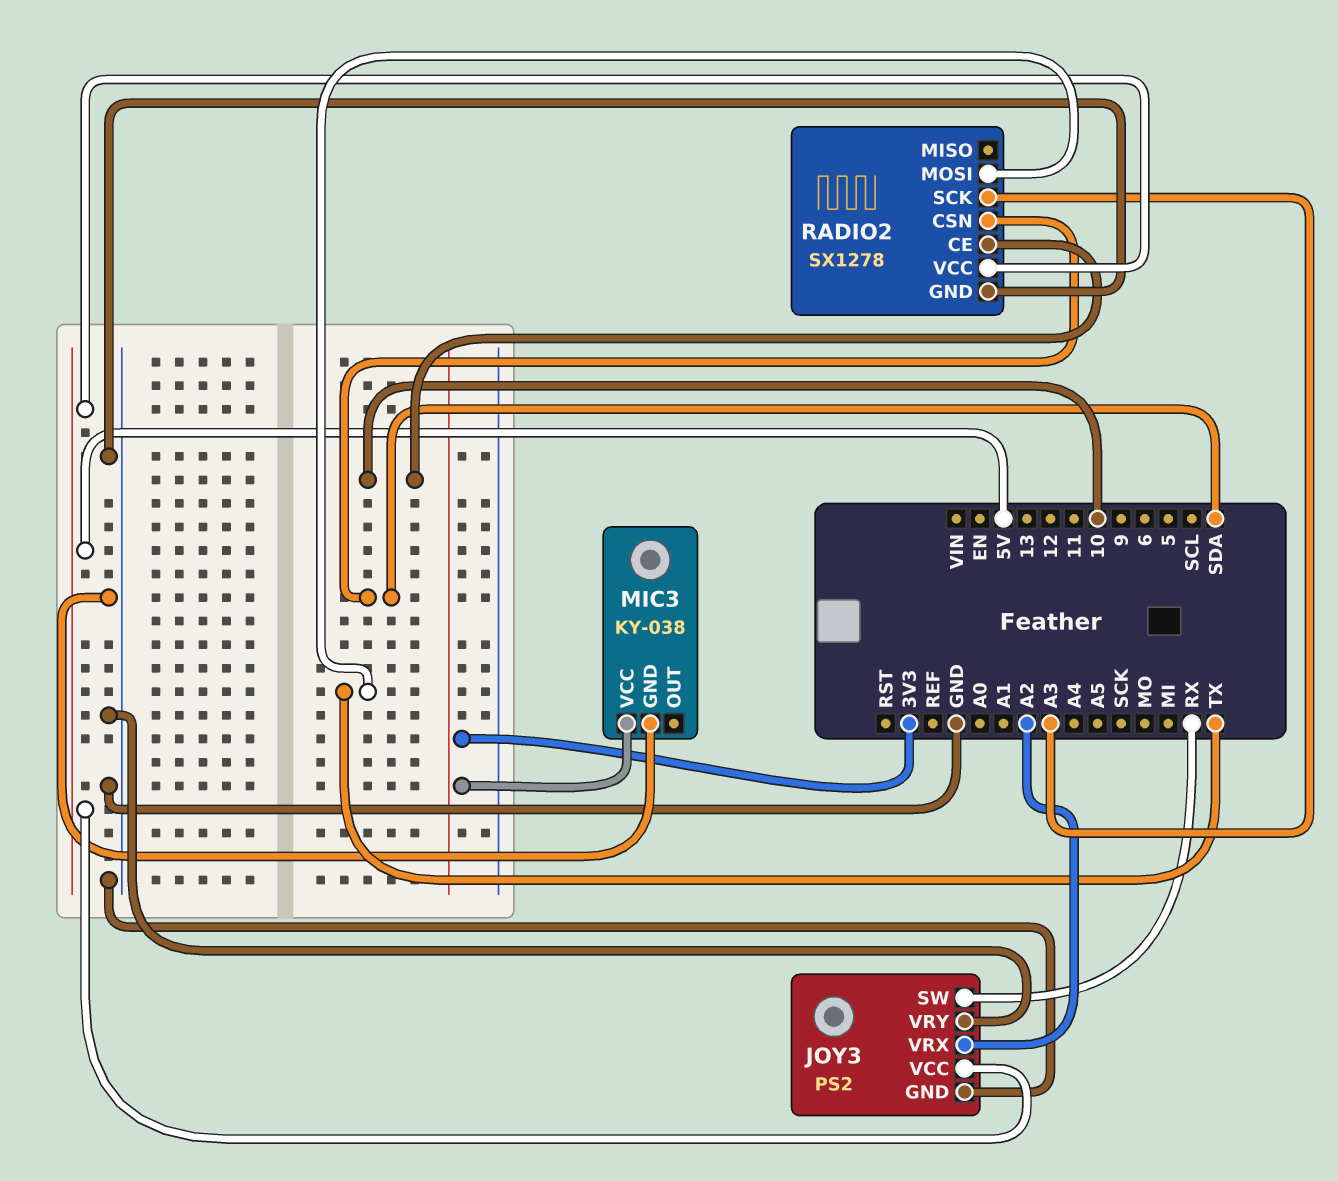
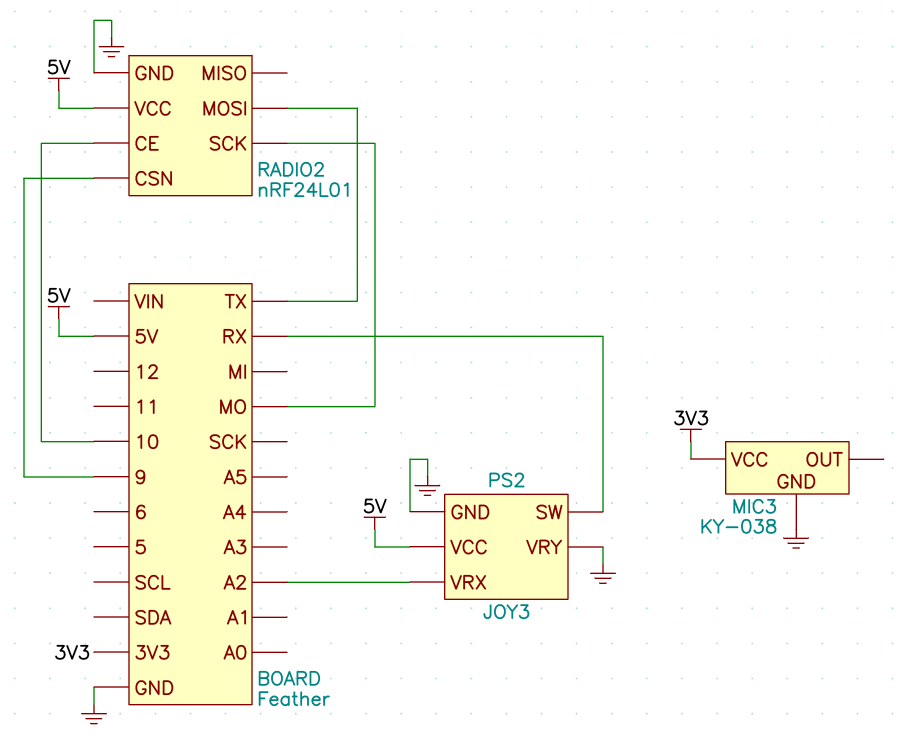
RADIO2: SX1278 -> nRF24L01
RADIO2 pin CSN: SDA -> 9
RADIO2 pin SCK: A3 -> MO

